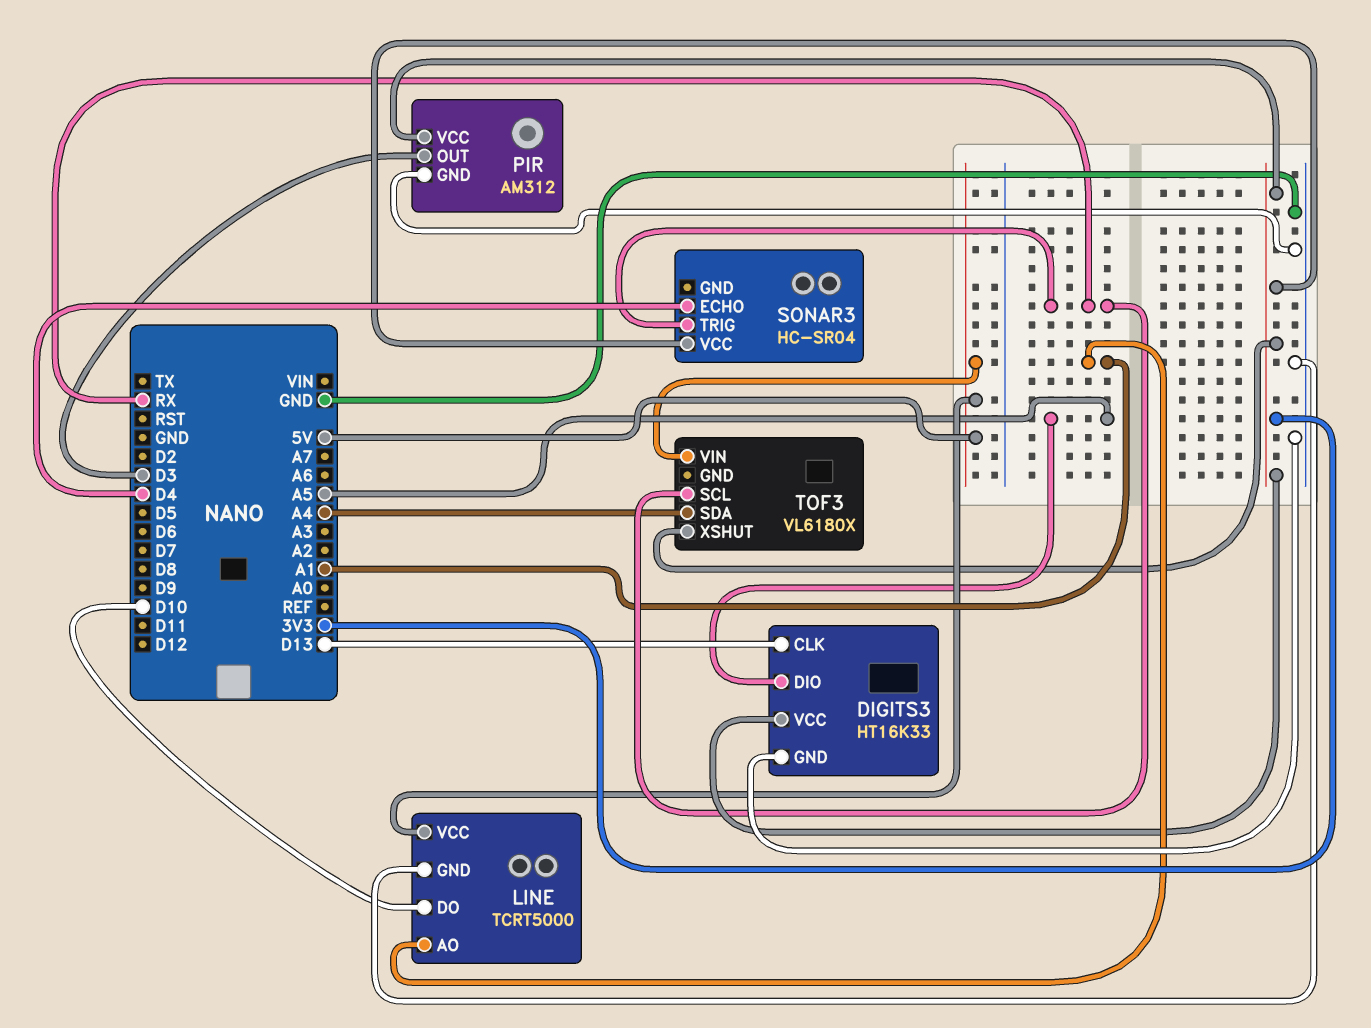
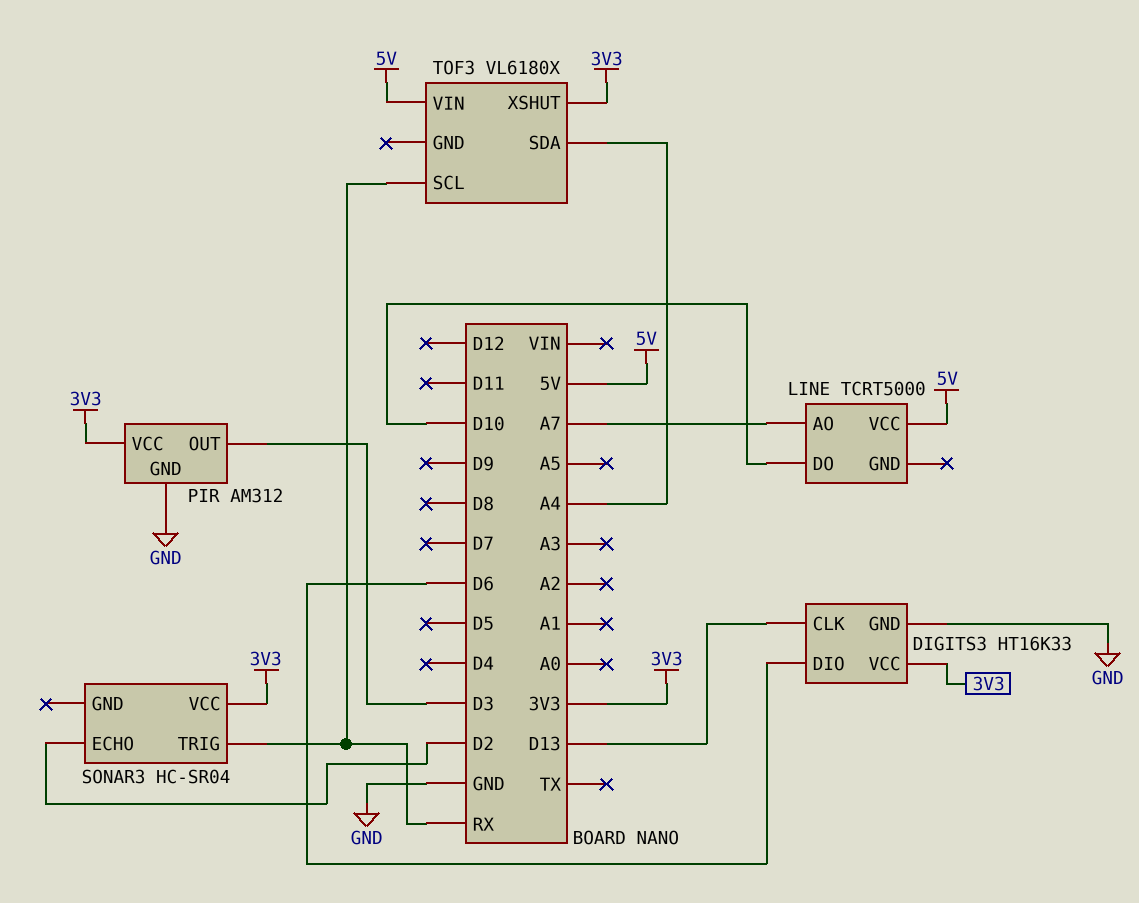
DIGITS3 pin DIO: A5 -> D6
LINE pin AO: A1 -> A7
LINE pin GND: GND -> none
SONAR3 pin ECHO: D4 -> D2

